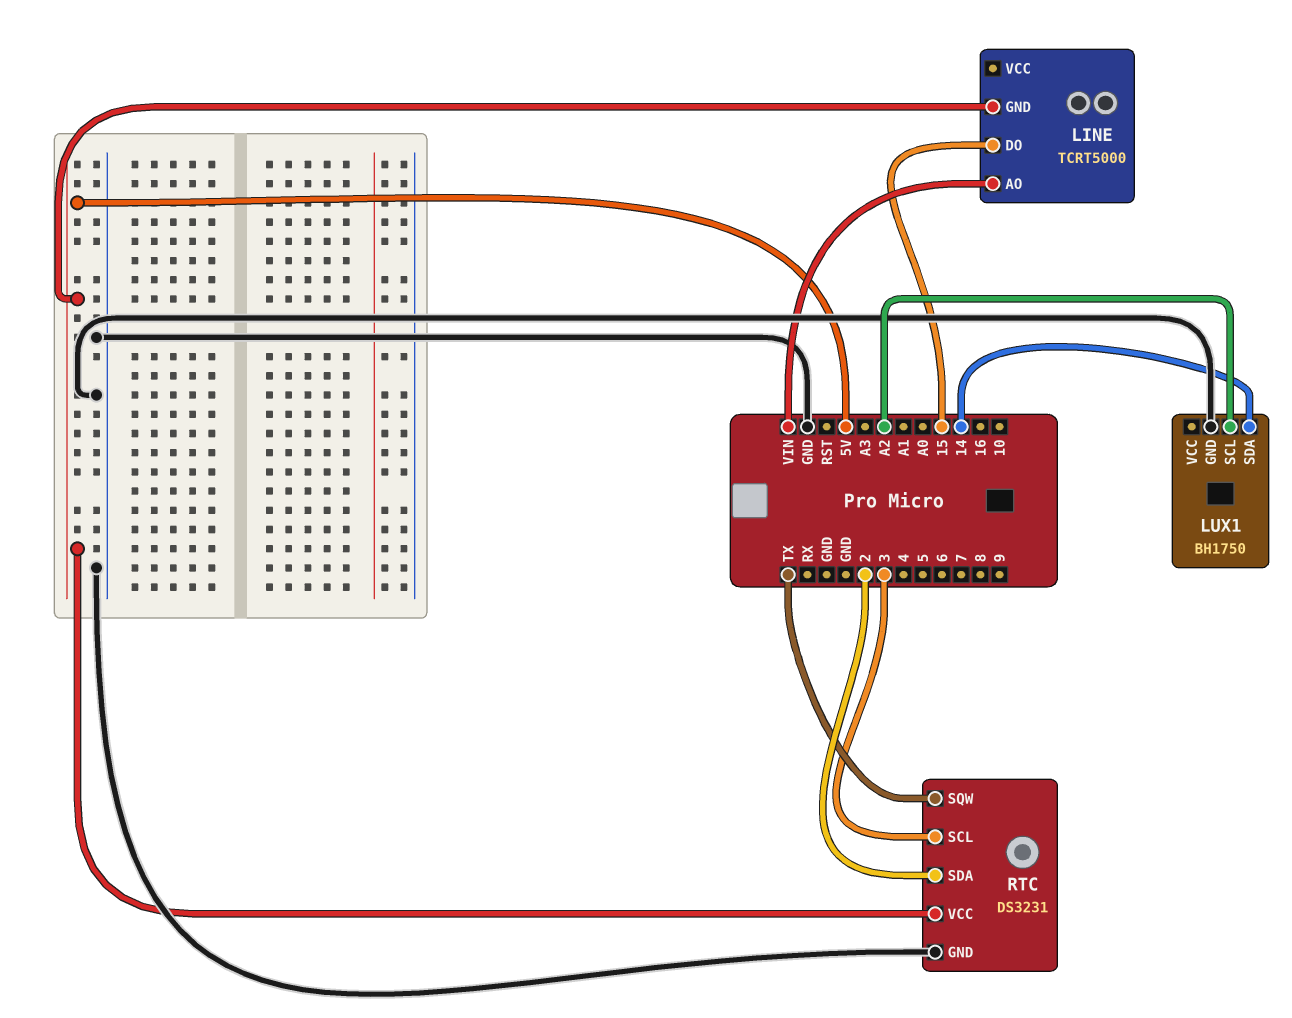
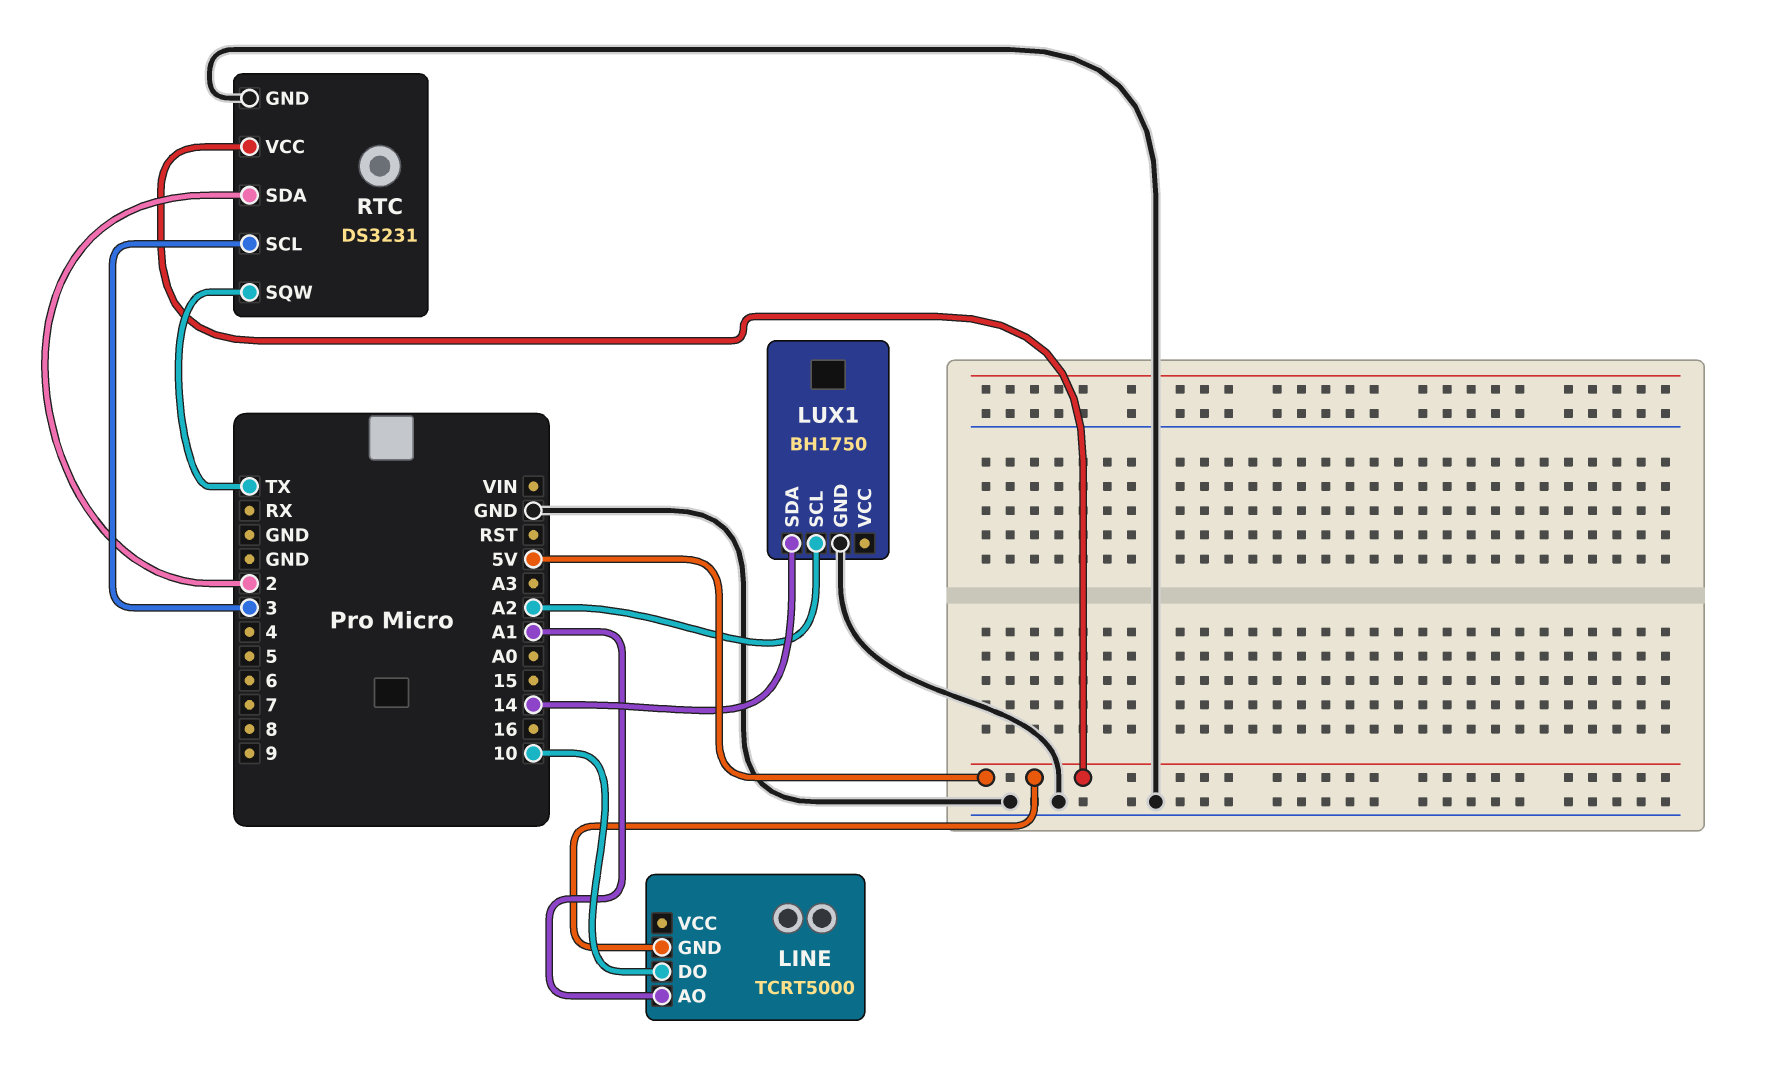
LINE pin AO: VIN -> A1
LINE pin DO: 15 -> 10

